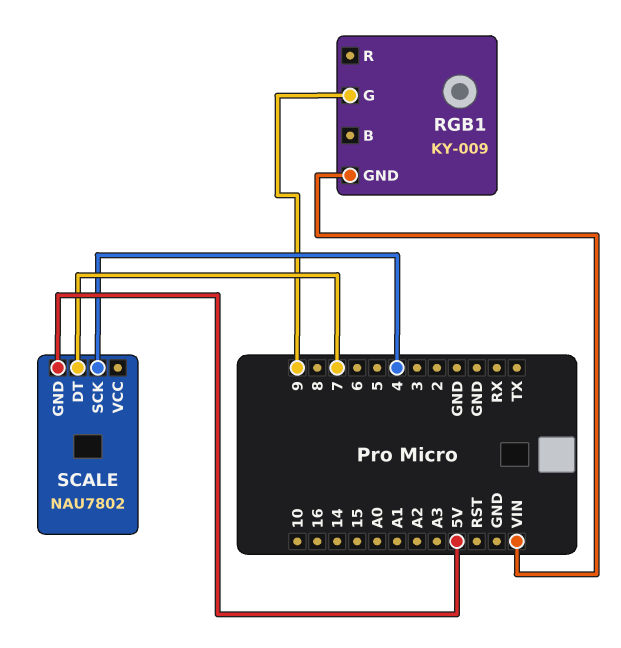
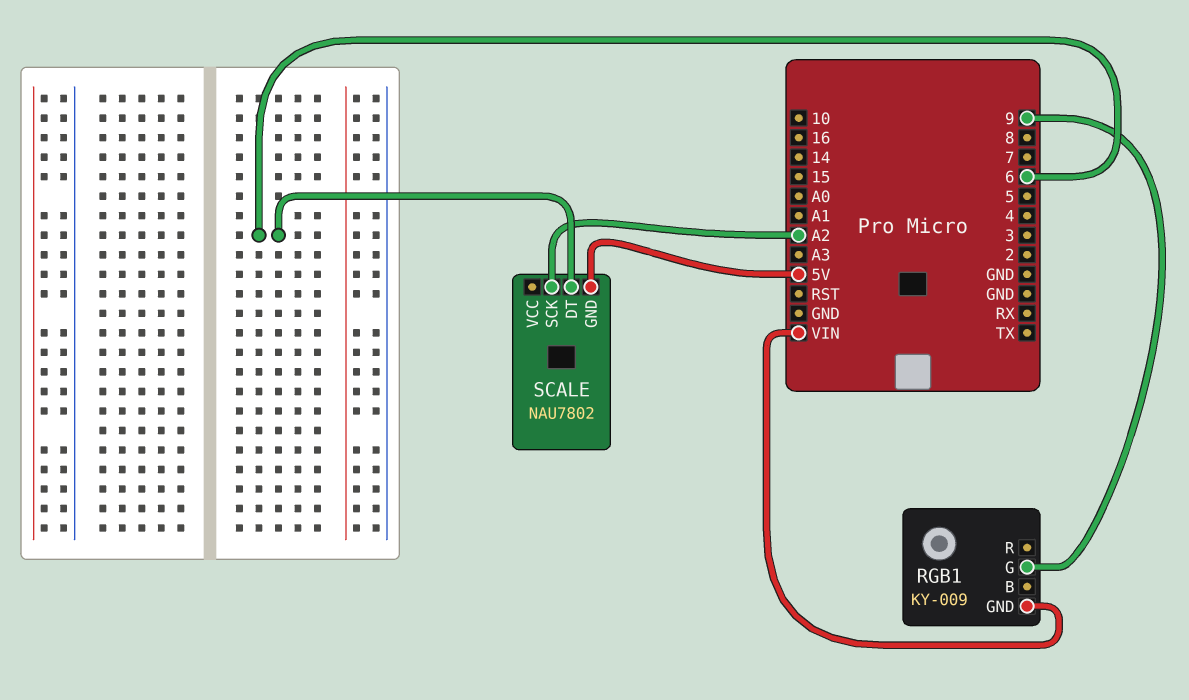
SCALE pin DT: 7 -> 6
SCALE pin SCK: 4 -> A2

